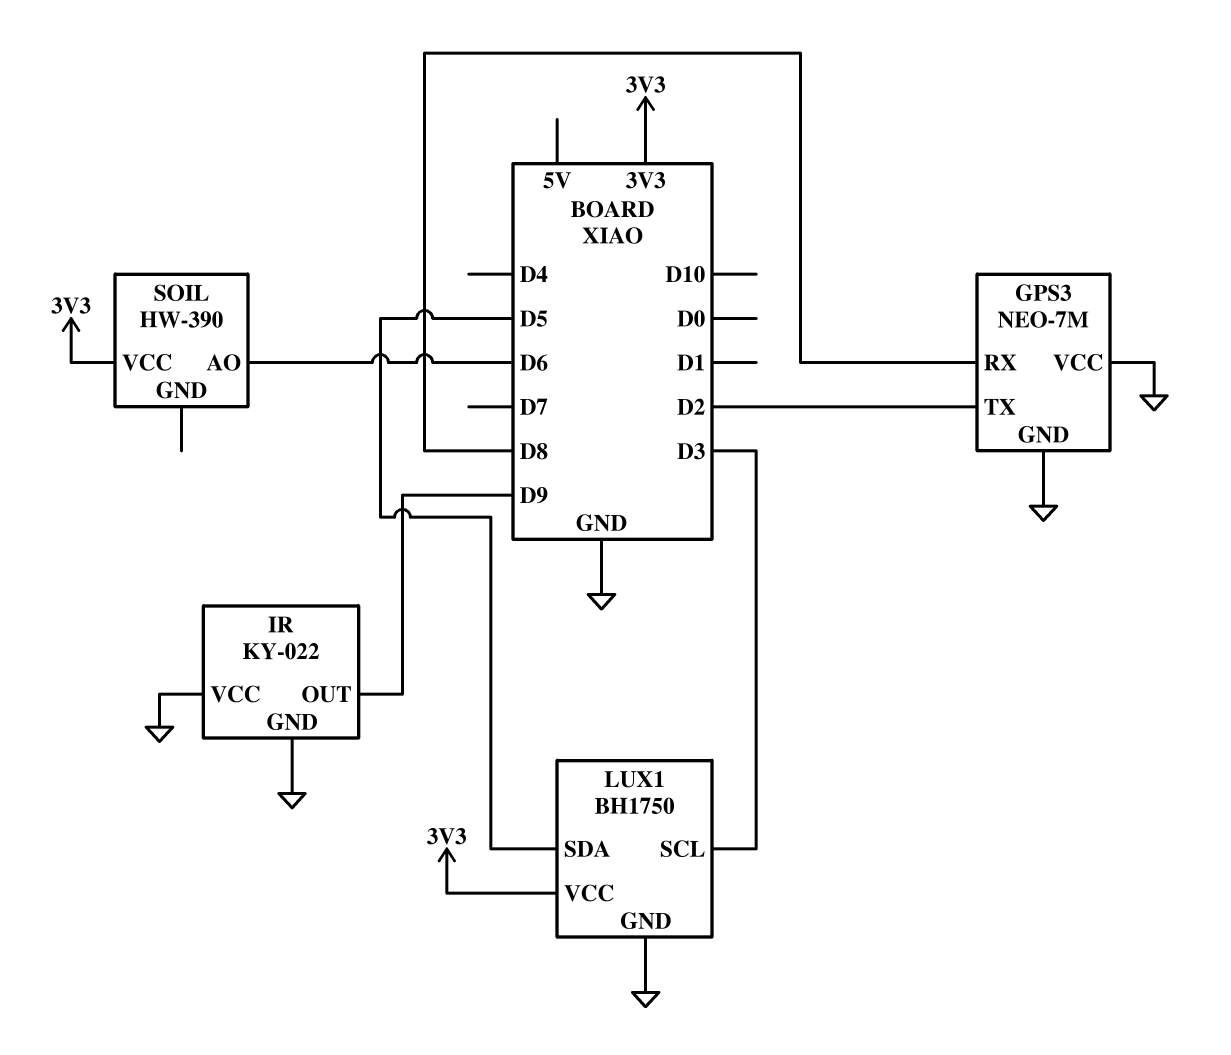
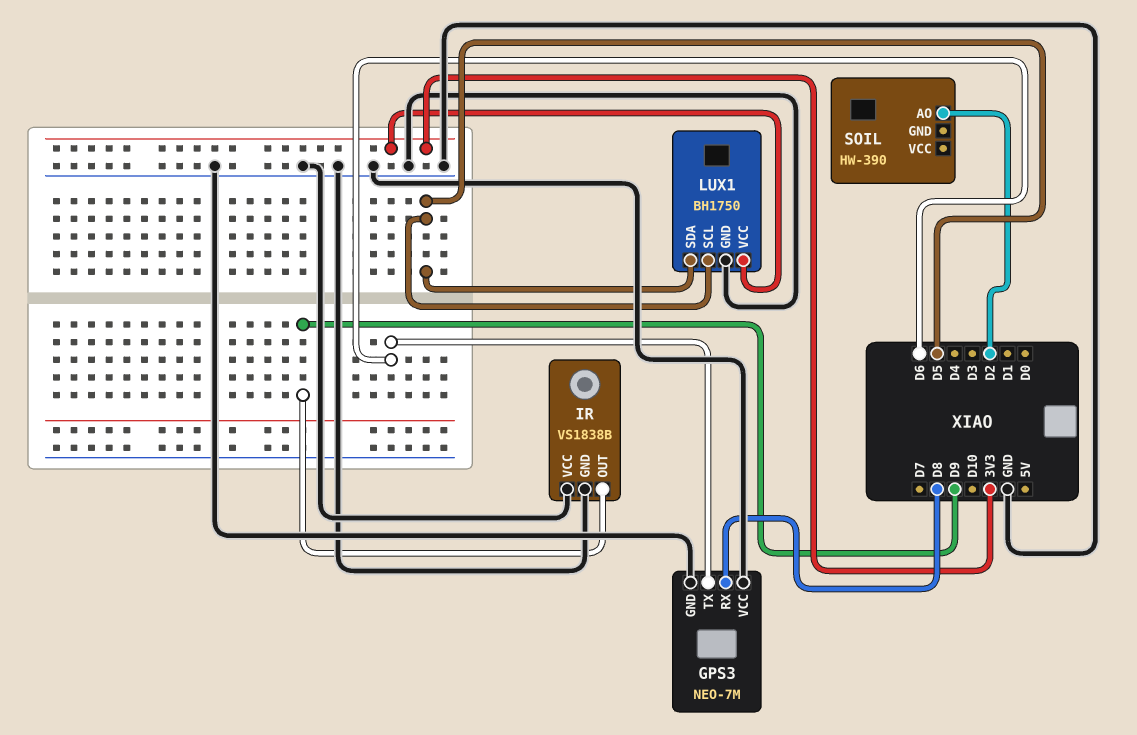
GPS3 pin TX: D2 -> D6
IR: KY-022 -> VS1838B
LUX1 pin SCL: D3 -> D5
SOIL pin AO: D6 -> D2
SOIL pin VCC: 3V3 -> none

